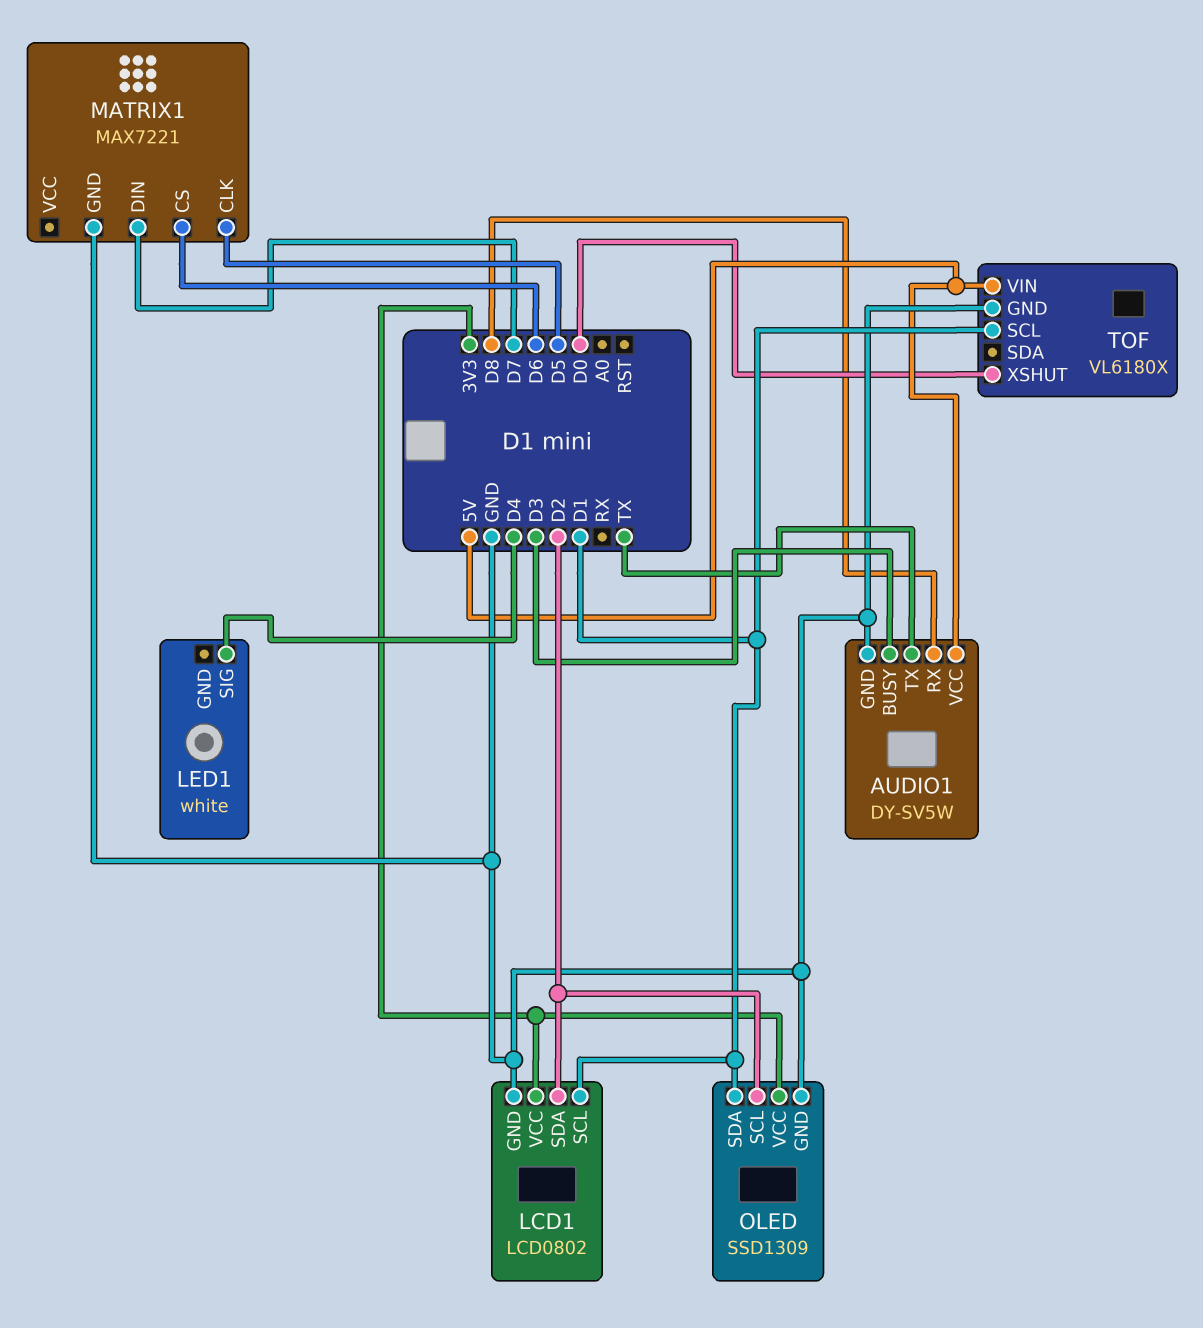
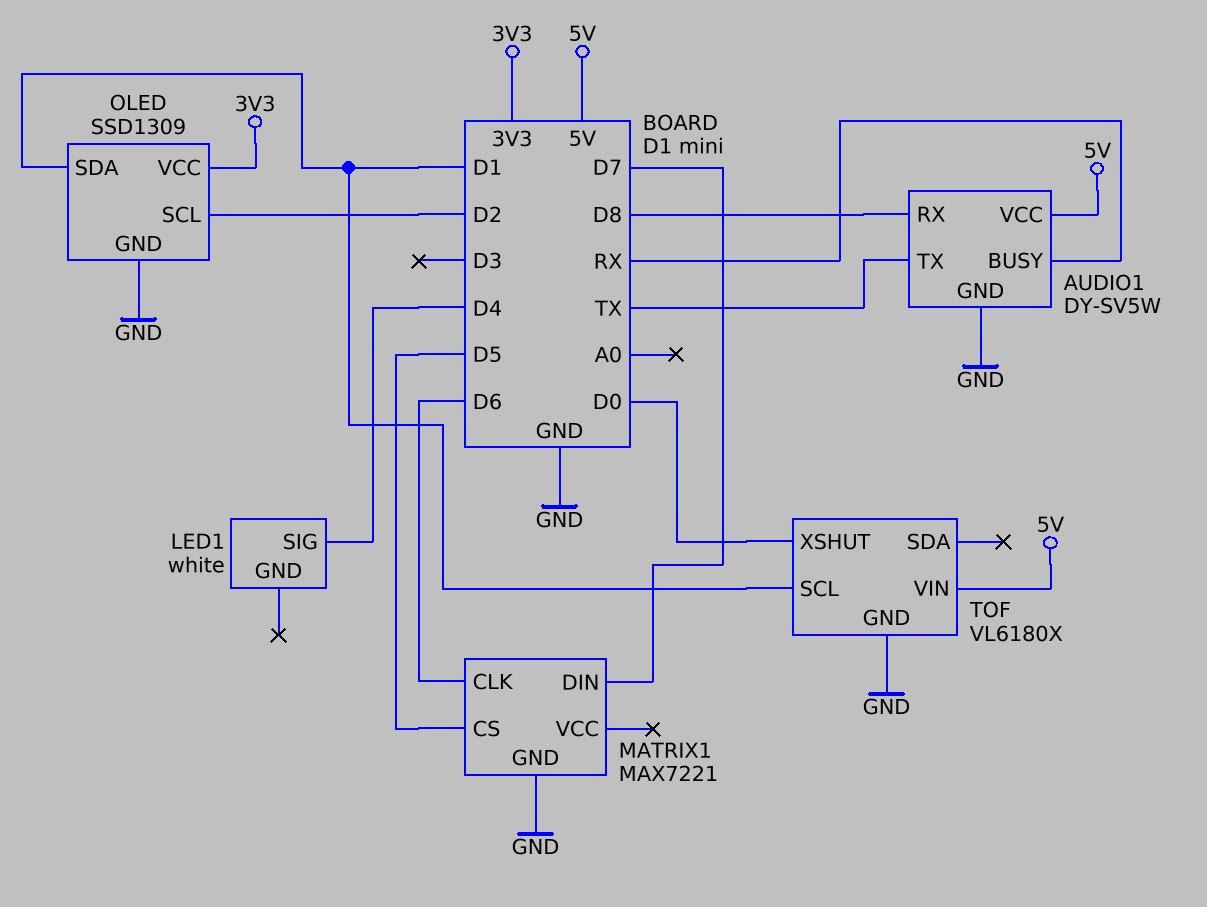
AUDIO1 pin BUSY: D3 -> RX
LCD1: LCD0802 -> none
LCD1 pin GND: GND -> none
LCD1 pin SCL: D1 -> none
LCD1 pin SDA: D2 -> none
LCD1 pin VCC: 3V3 -> none
MATRIX1 pin CLK: D5 -> D6
MATRIX1 pin CS: D6 -> D5

